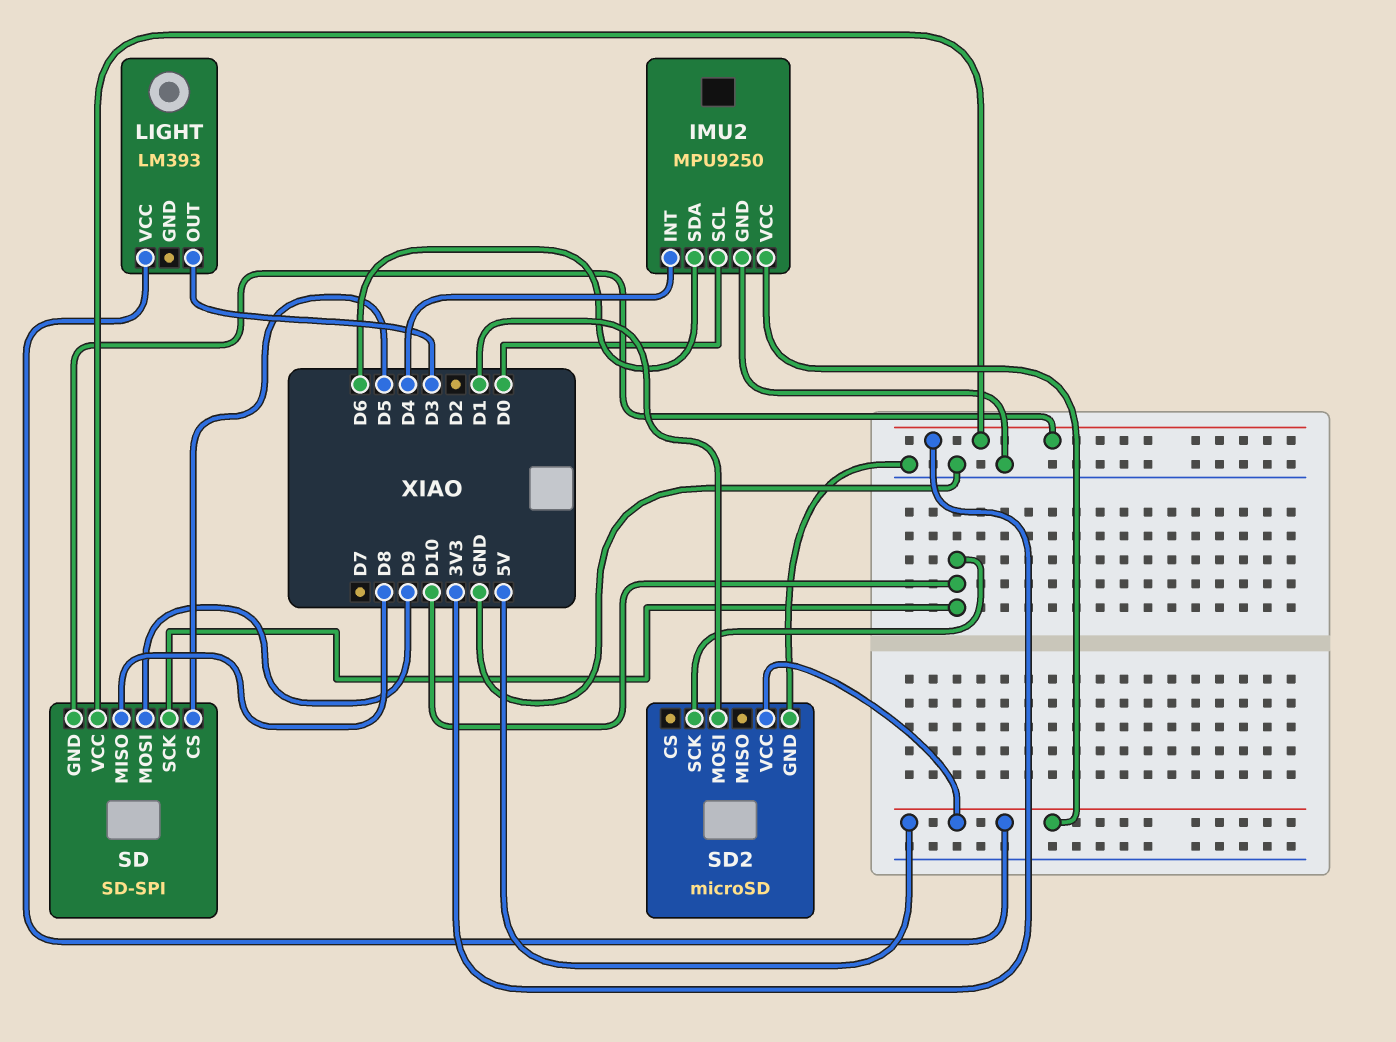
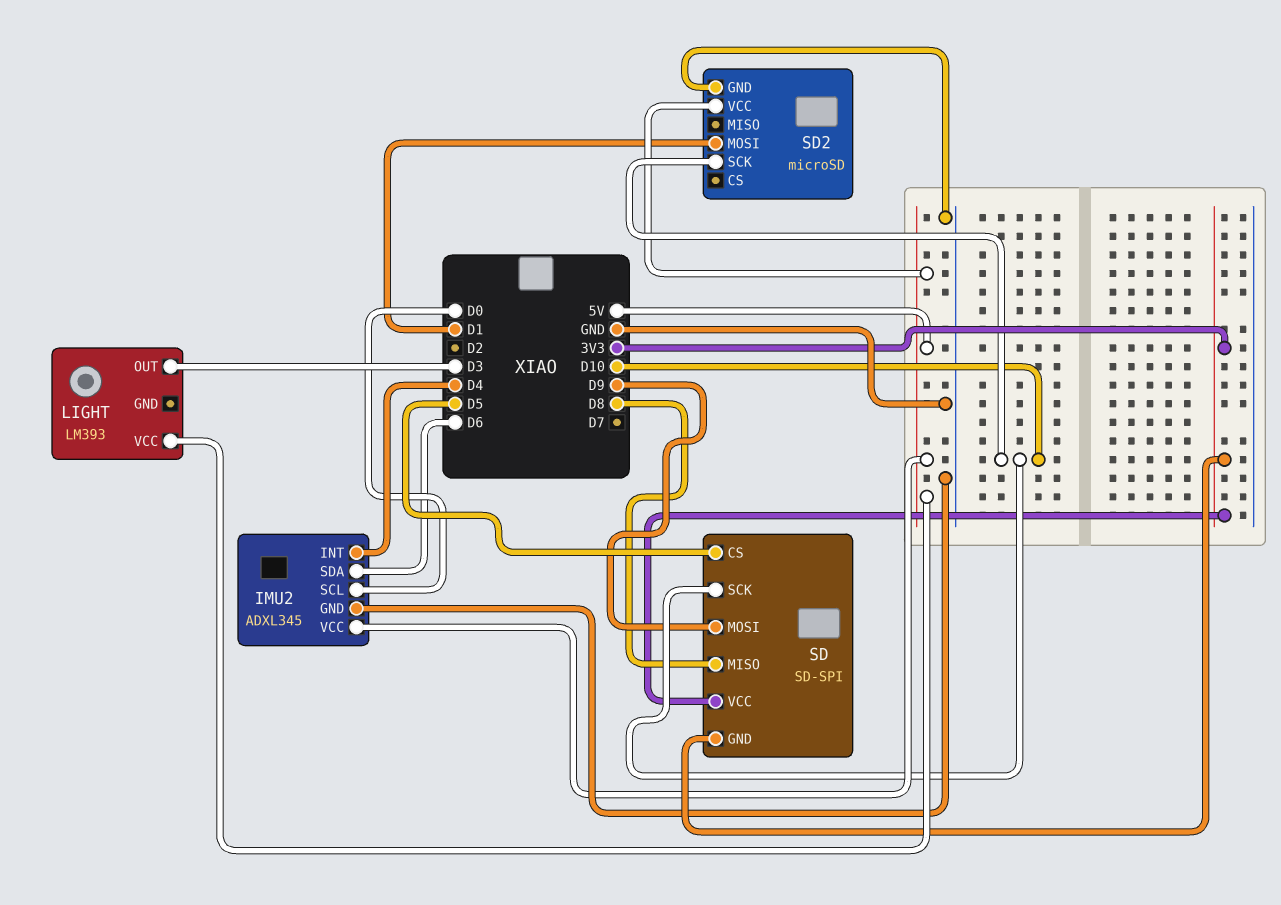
IMU2: MPU9250 -> ADXL345

